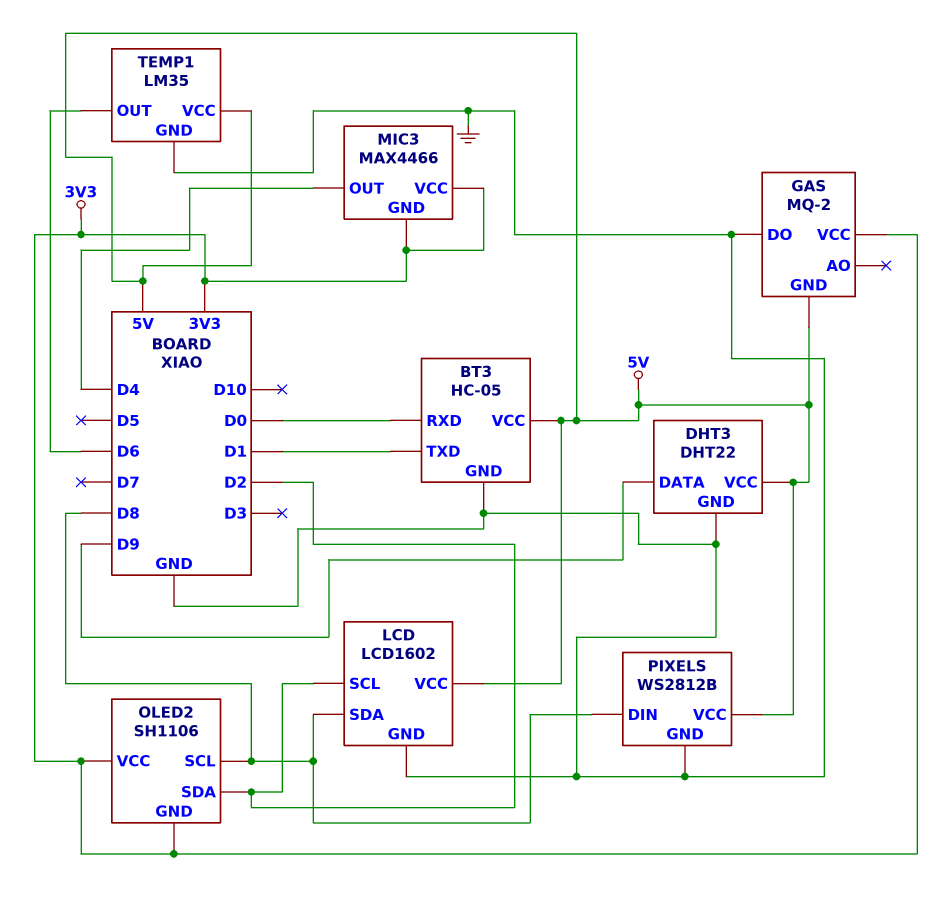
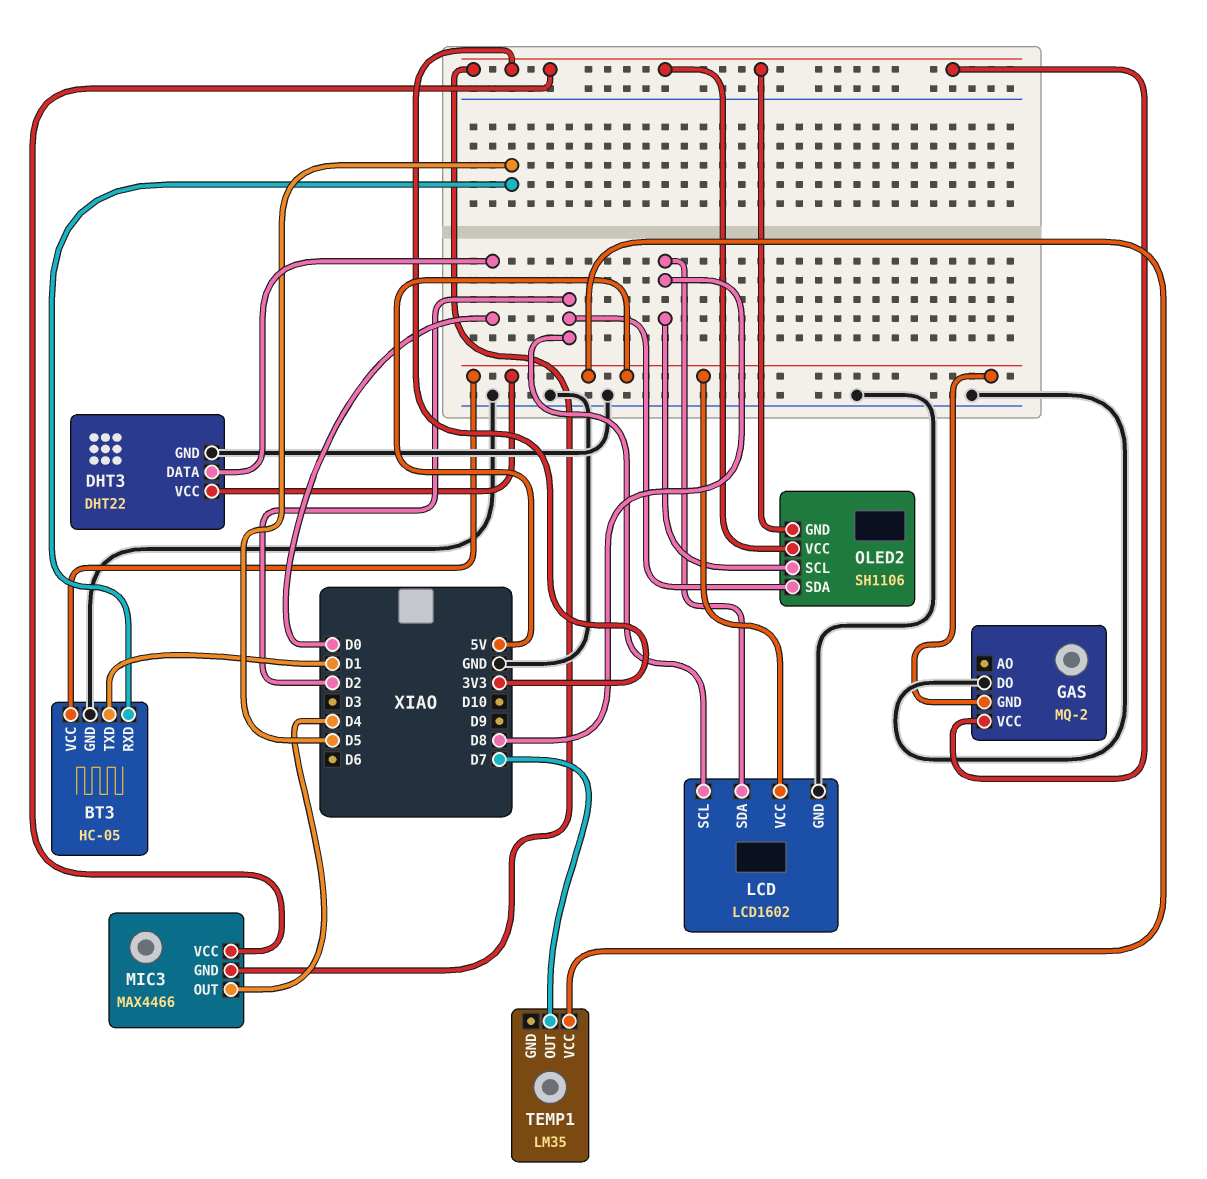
BT3 pin RXD: D0 -> D5
DHT3 pin DATA: D9 -> D0
PIXELS: WS2812B -> none
PIXELS pin DIN: D8 -> none
PIXELS pin GND: GND -> none
PIXELS pin VCC: 5V -> none
TEMP1 pin GND: GND -> none
TEMP1 pin OUT: D6 -> D7

